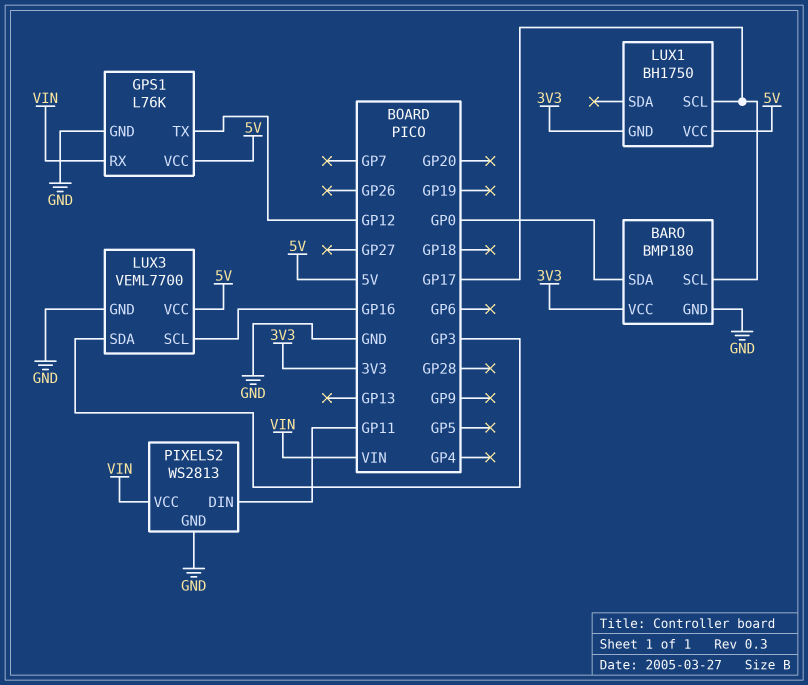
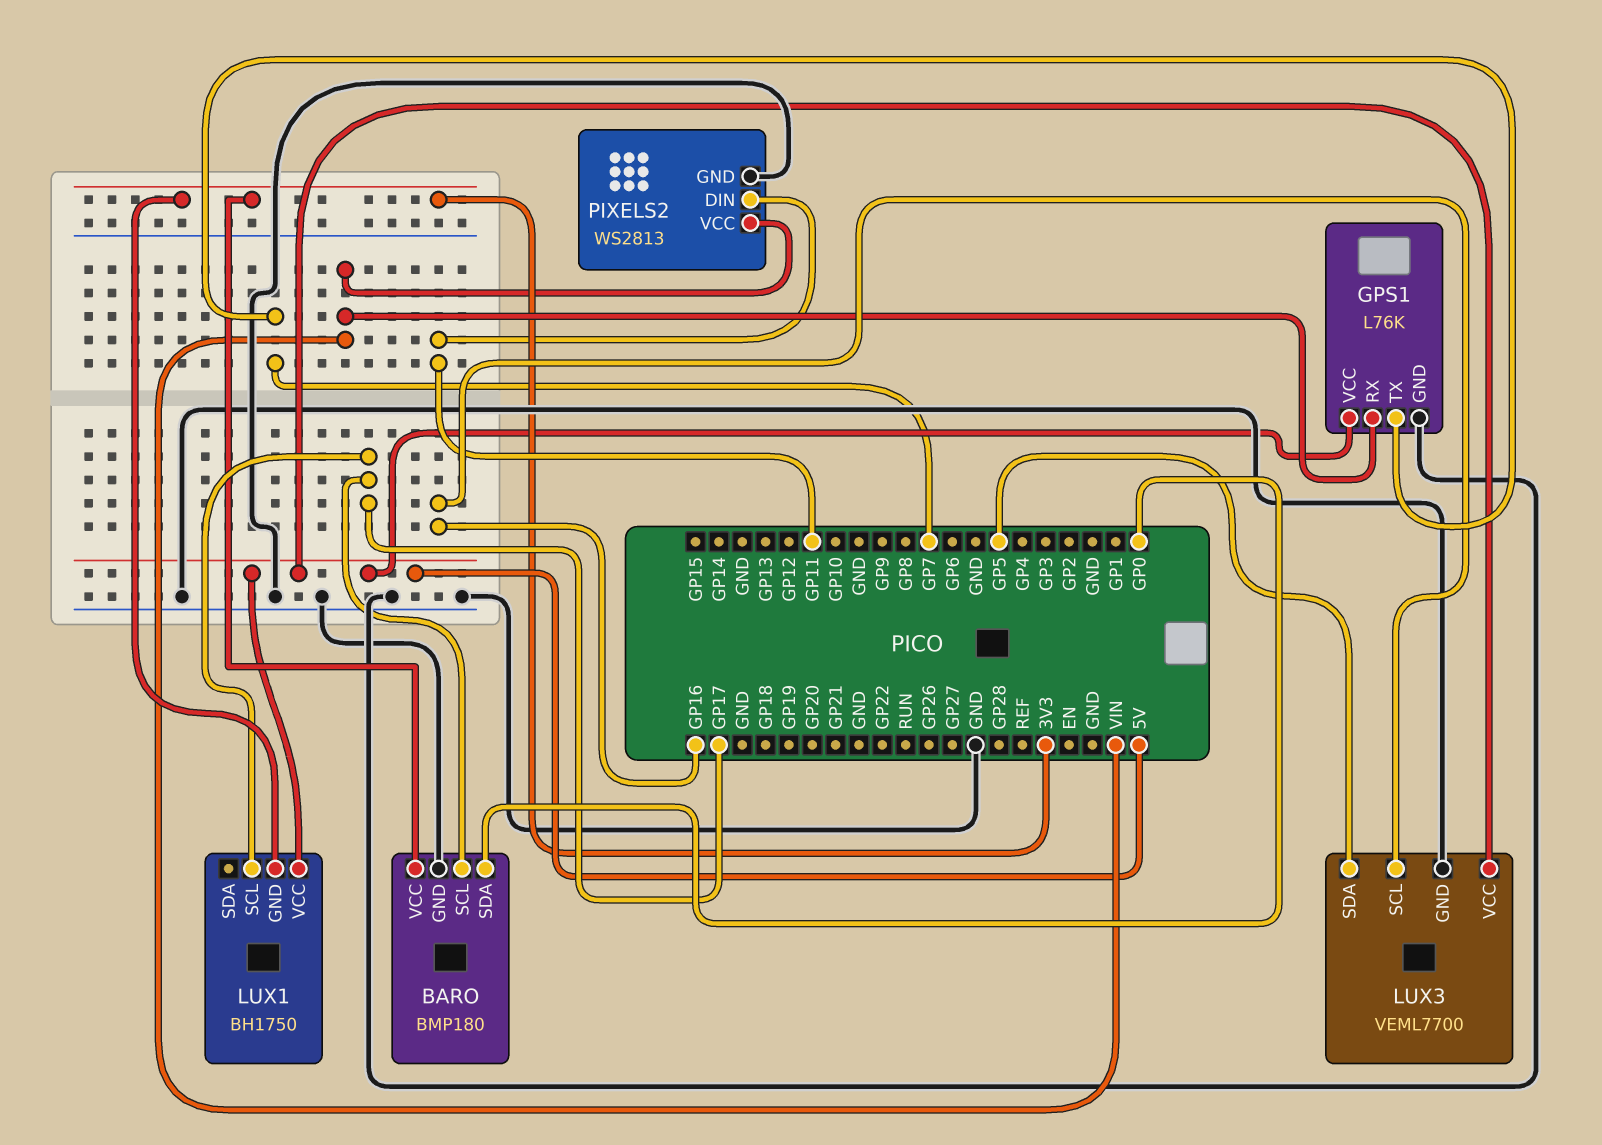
GPS1 pin TX: GP12 -> GP7
LUX3 pin SDA: GP3 -> GP5

